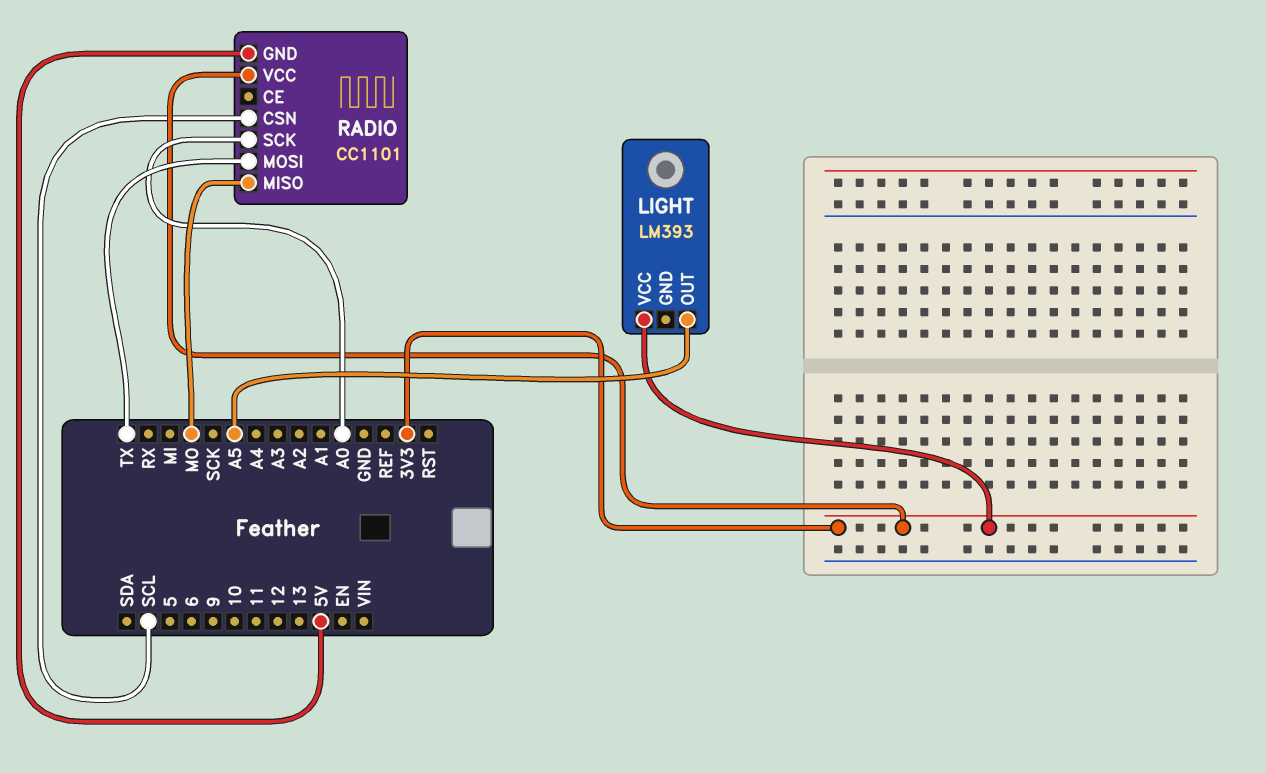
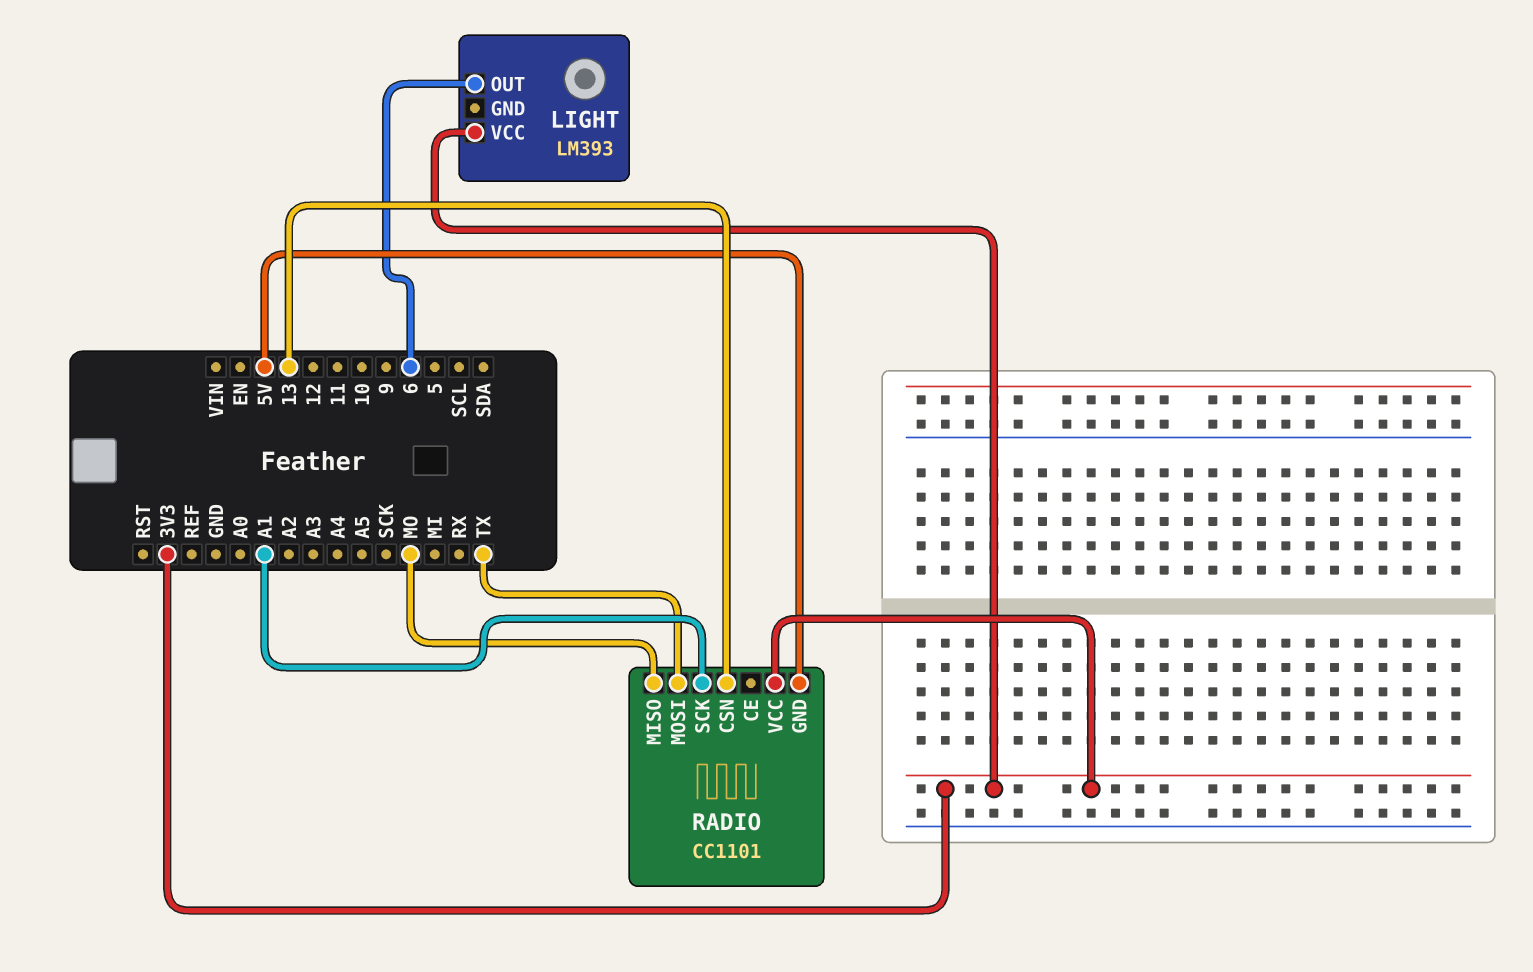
LIGHT pin OUT: A5 -> 6
RADIO pin CSN: SCL -> 13
RADIO pin SCK: A0 -> A1

